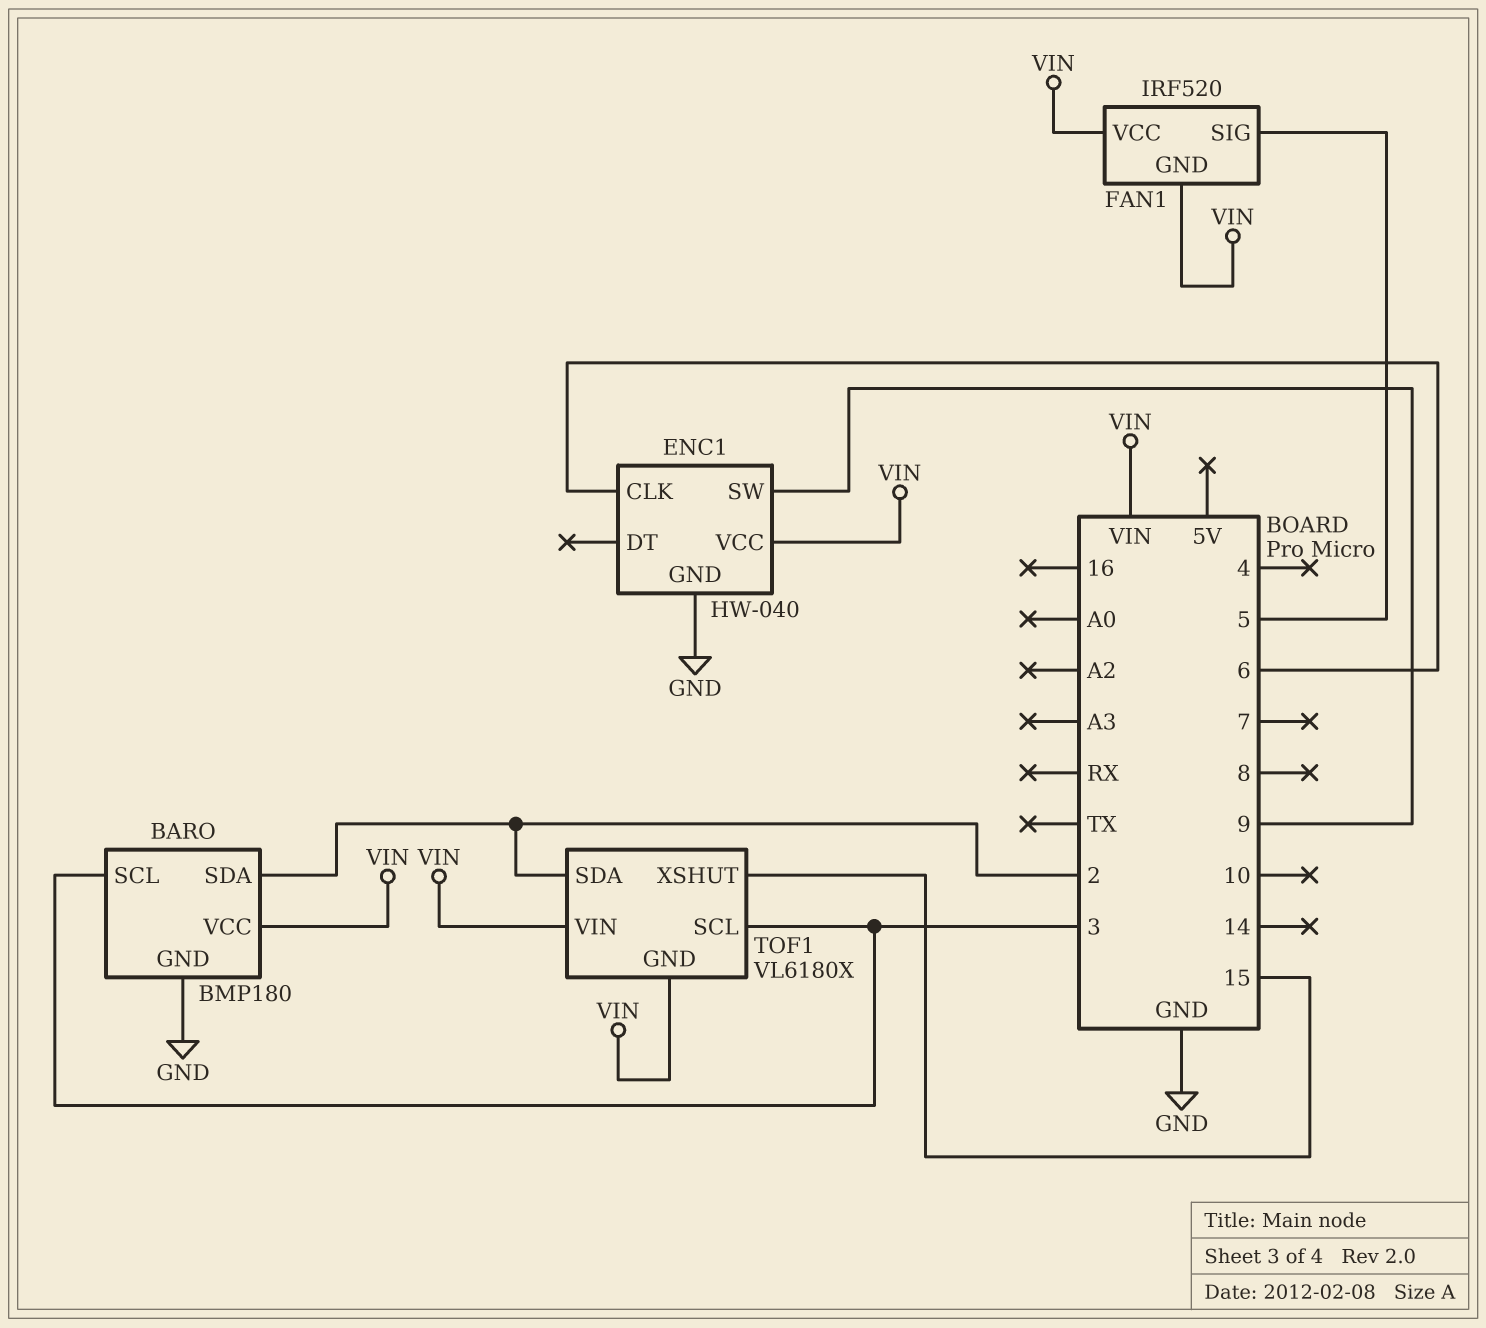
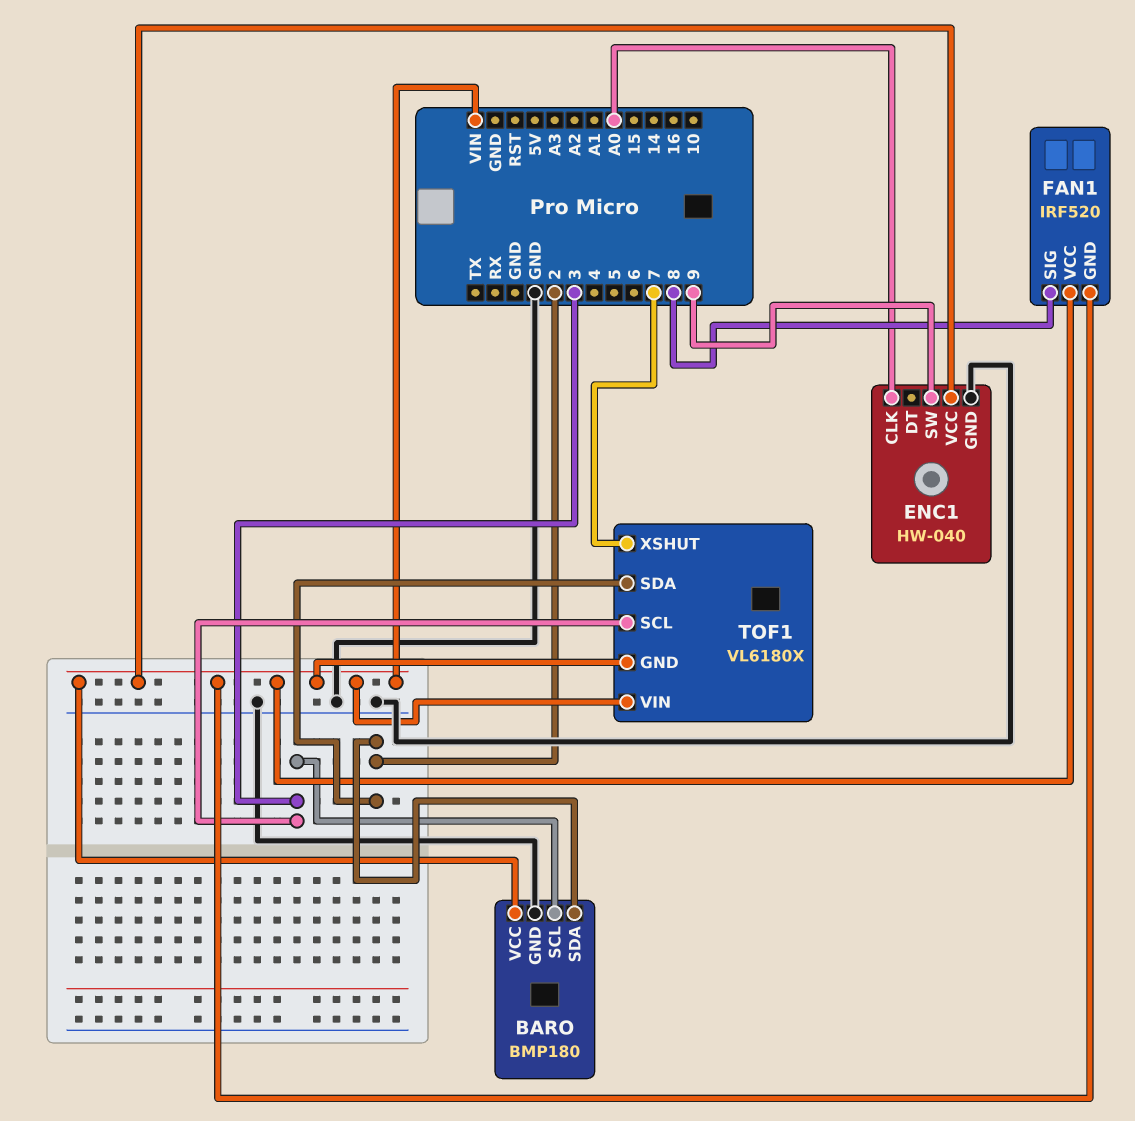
ENC1 pin CLK: 6 -> A0
FAN1 pin SIG: 5 -> 8
TOF1 pin XSHUT: 15 -> 7

